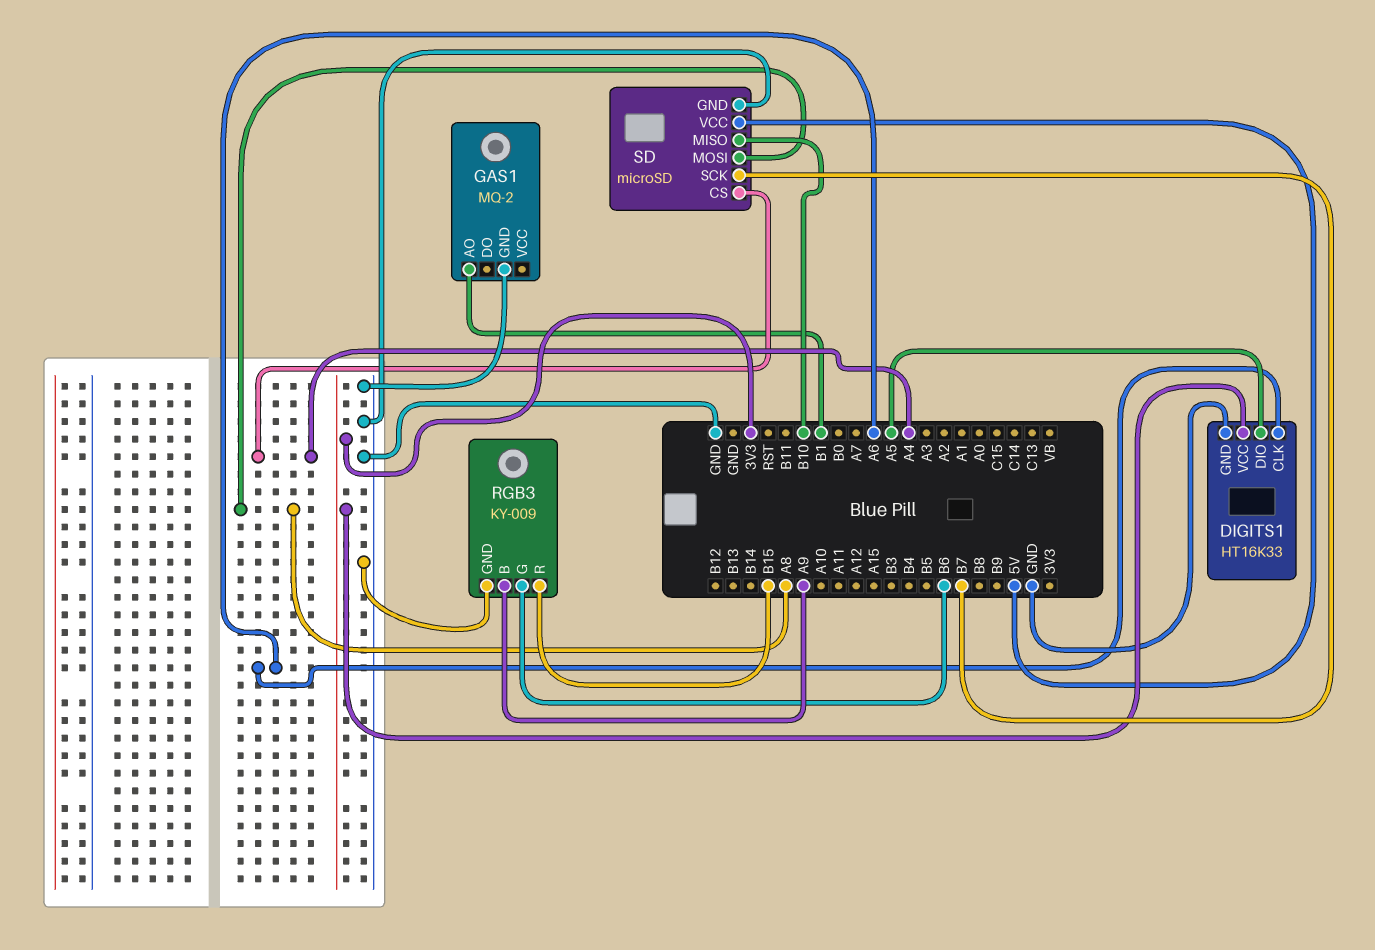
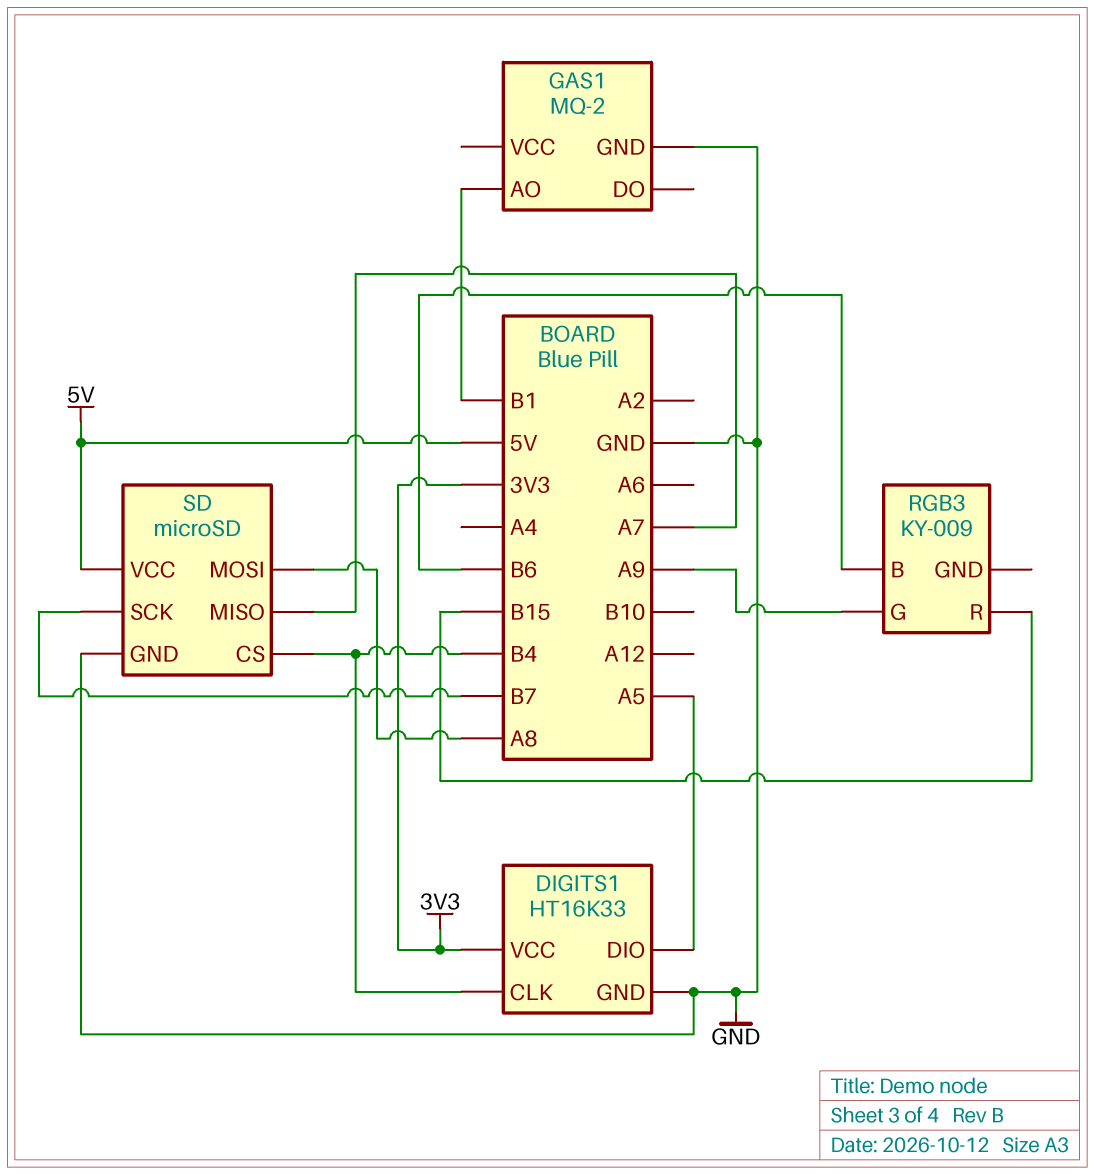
DIGITS1 pin CLK: A6 -> B4
RGB3 pin B: A9 -> B6
RGB3 pin G: B6 -> A9
RGB3 pin GND: GND -> none
SD pin CS: A4 -> B4
SD pin MISO: B10 -> A7

